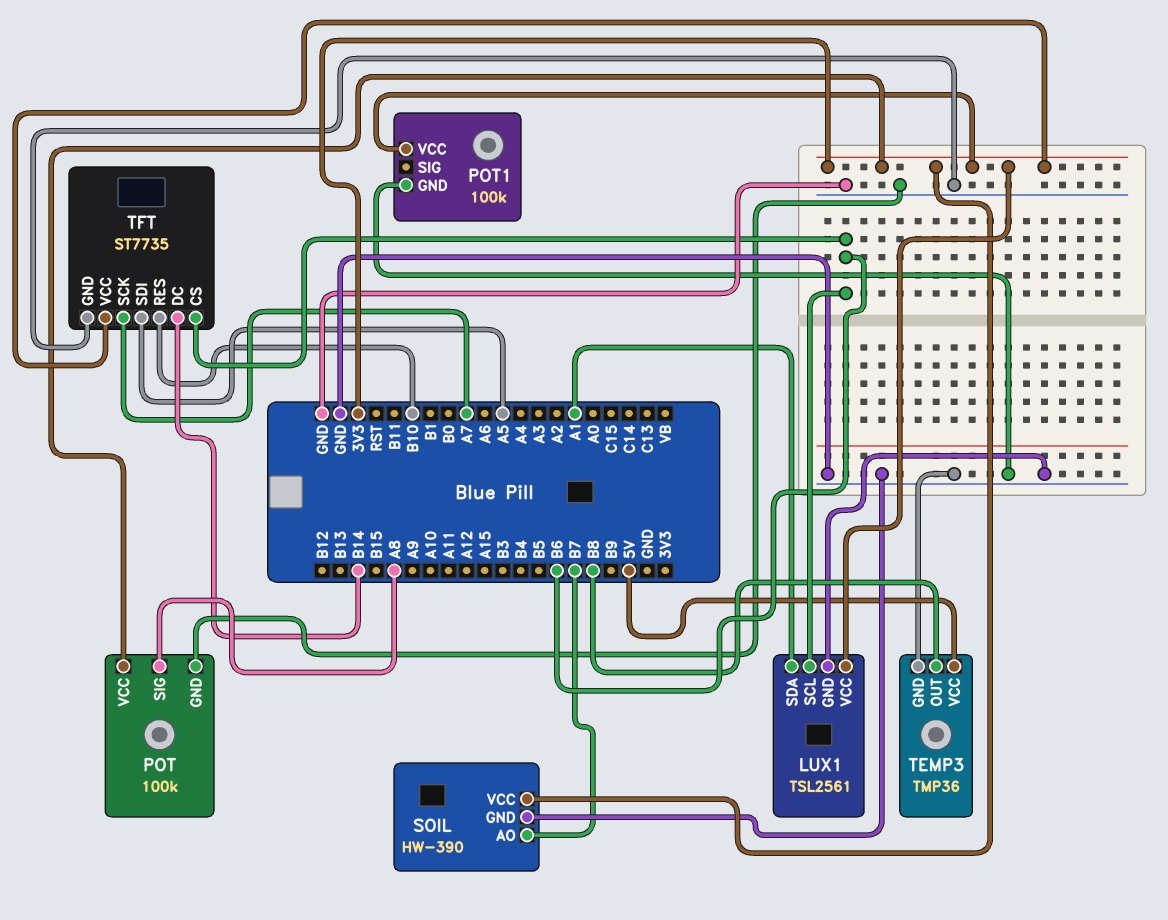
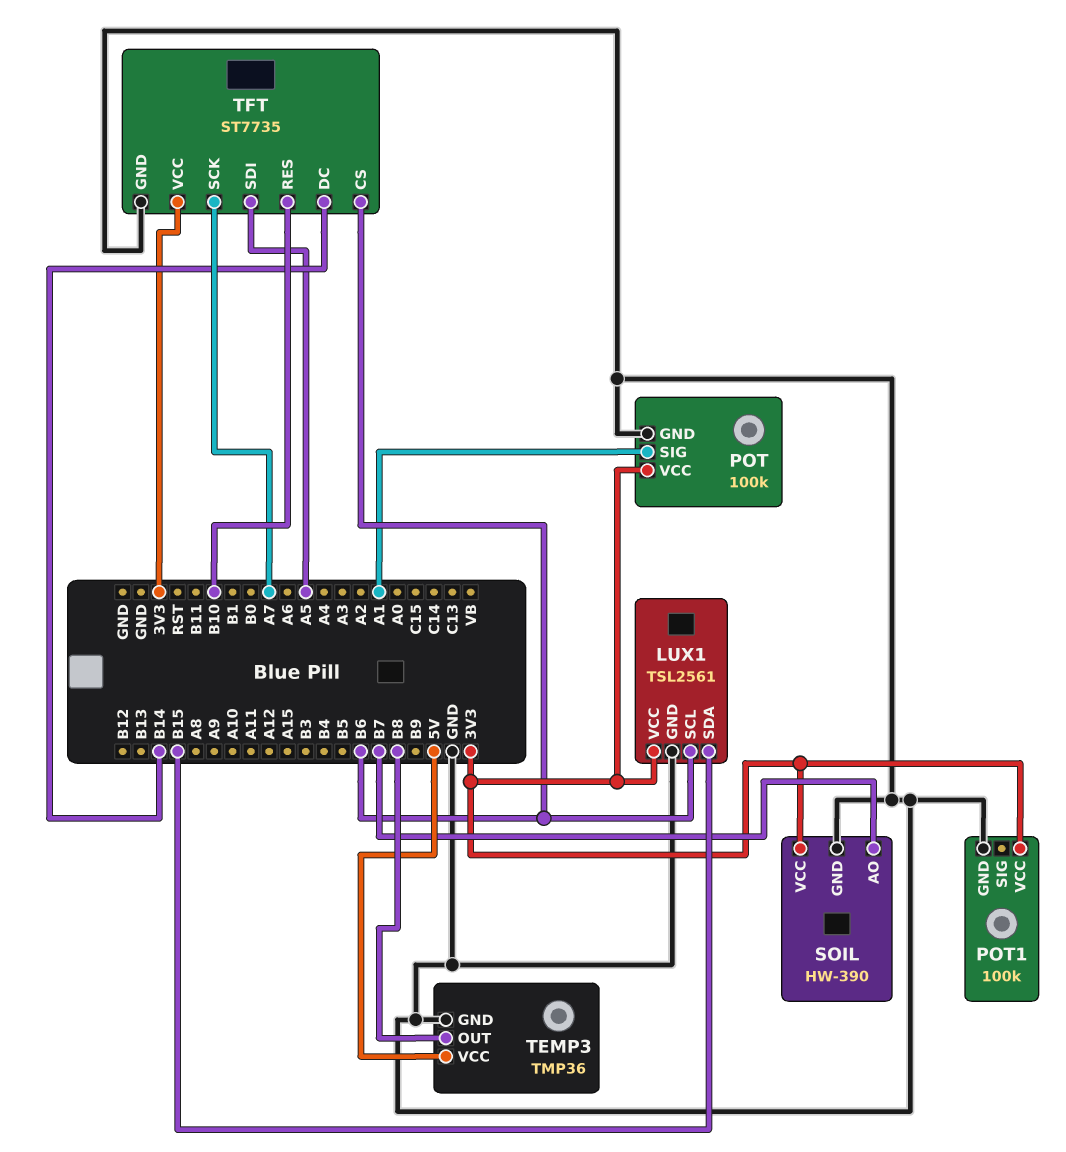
LUX1 pin SDA: A1 -> B15
POT pin SIG: A8 -> A1

